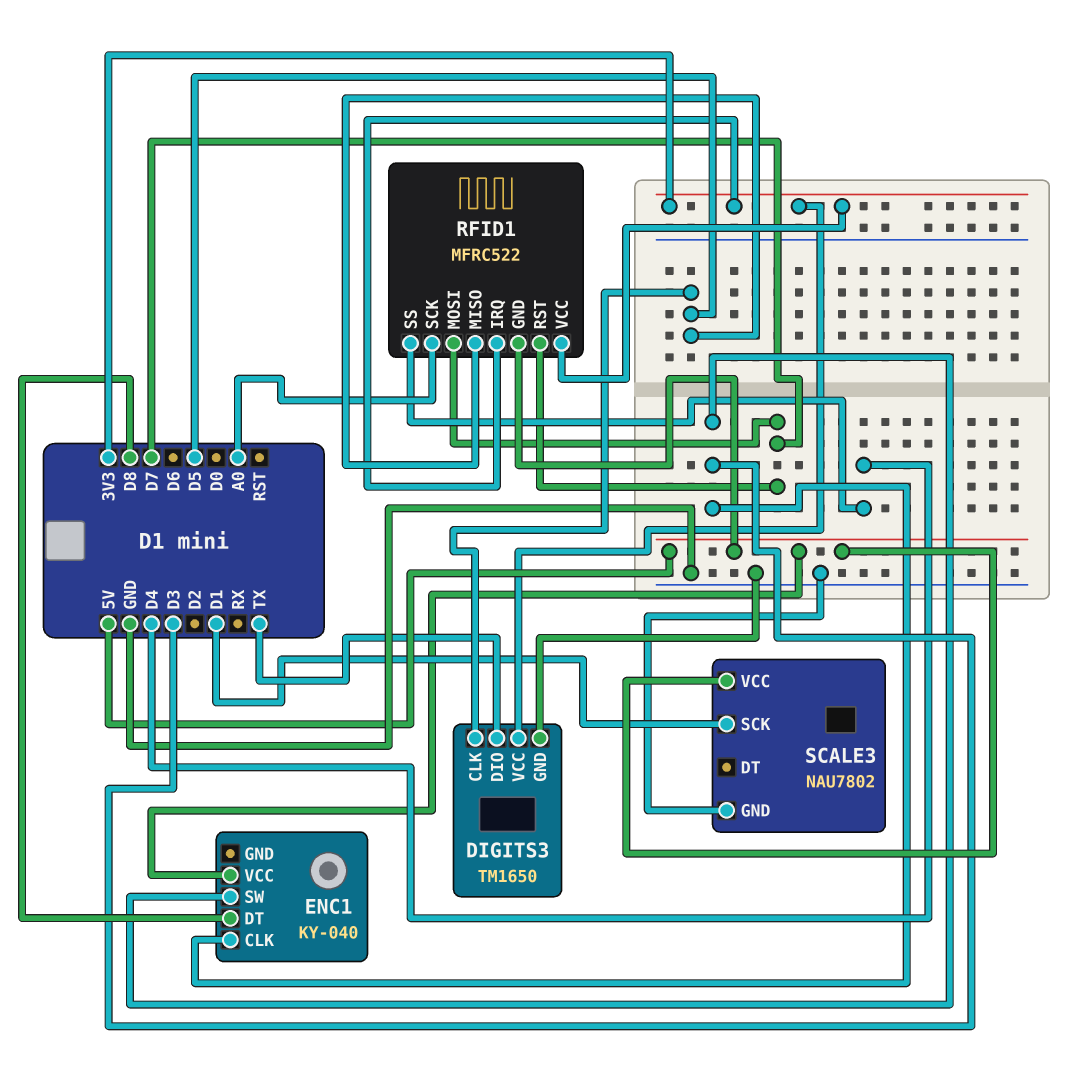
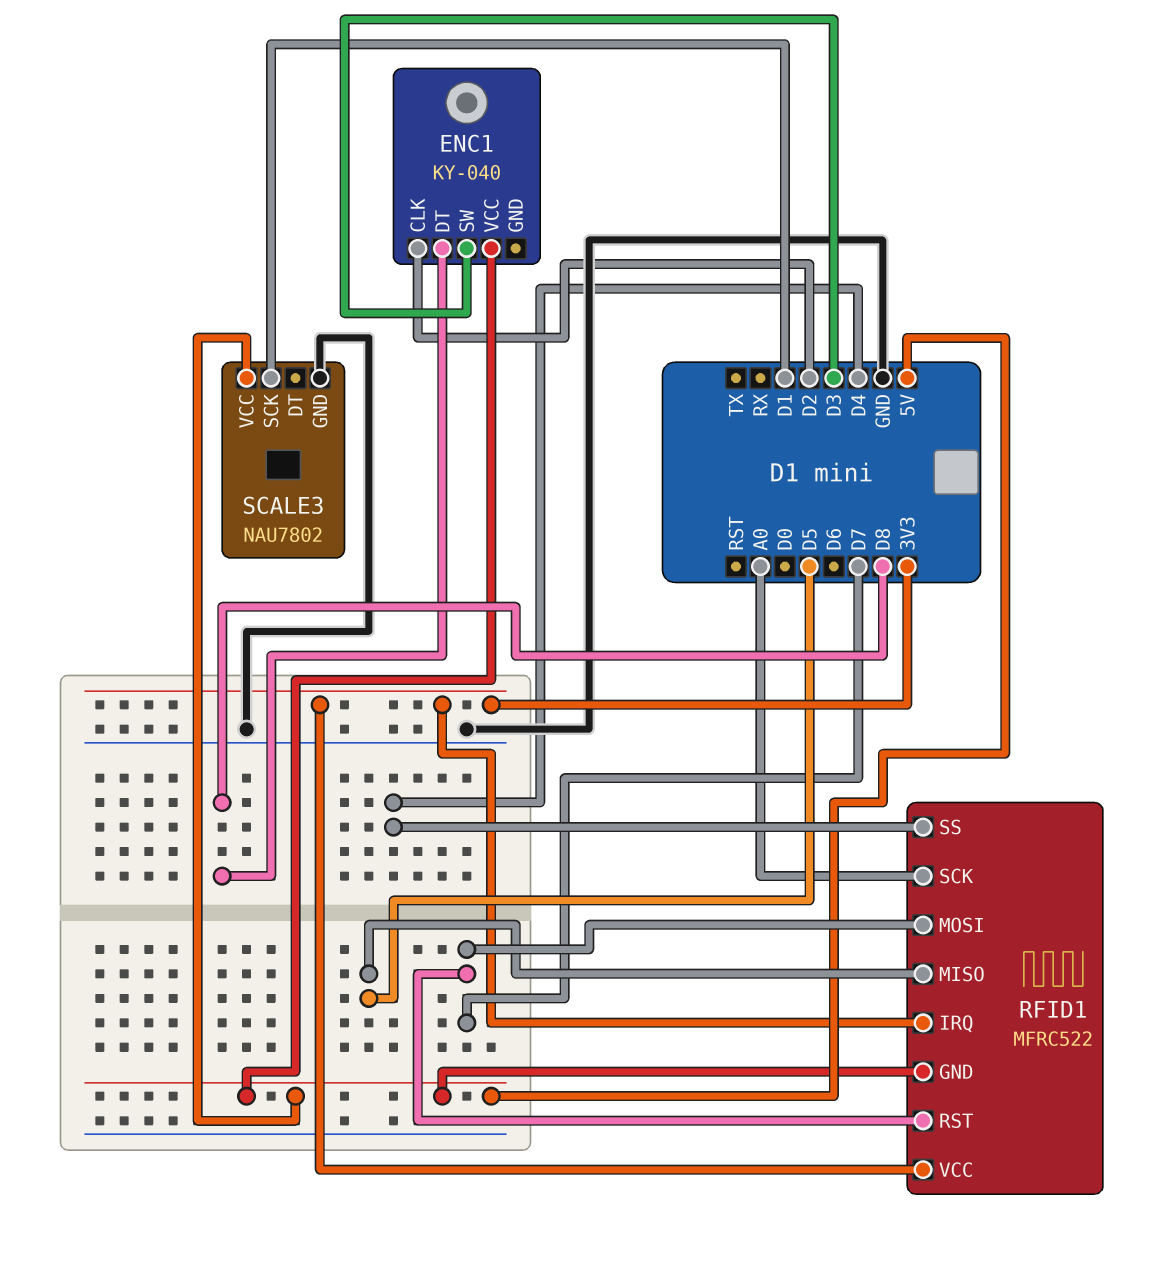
DIGITS3: TM1650 -> none
DIGITS3 pin CLK: D5 -> none
DIGITS3 pin DIO: TX -> none
DIGITS3 pin GND: GND -> none
DIGITS3 pin VCC: 3V3 -> none
ENC1 pin CLK: D3 -> D2

